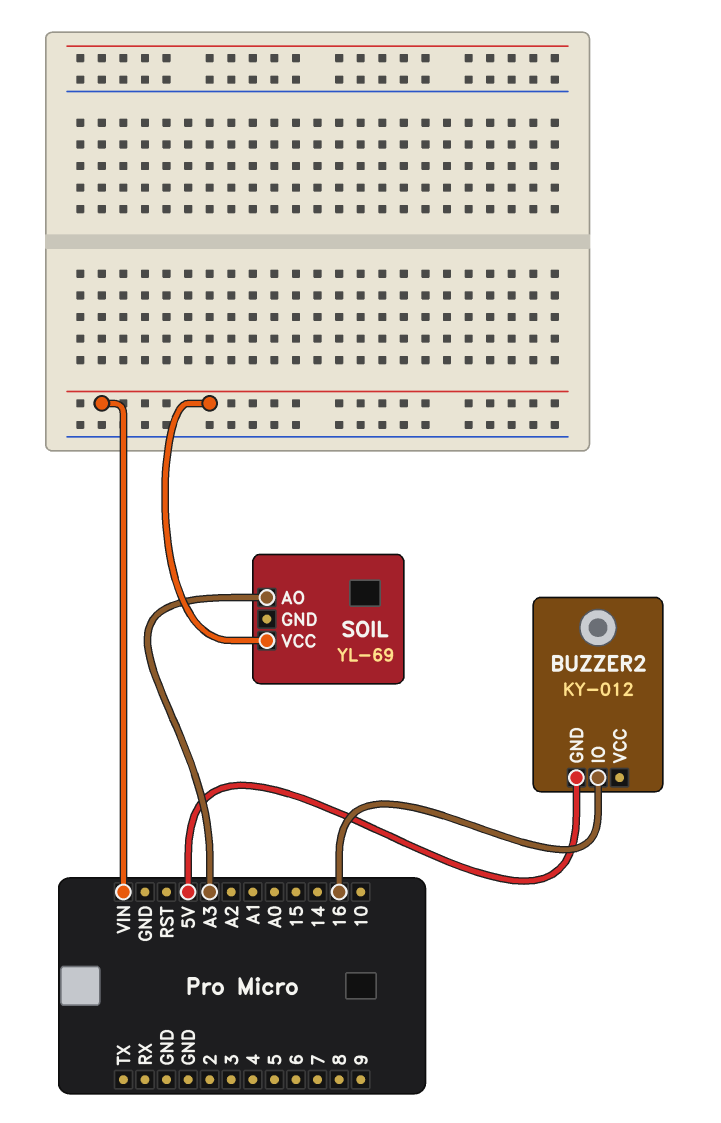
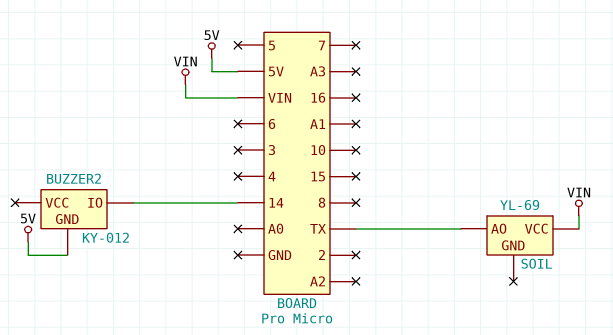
BUZZER2 pin IO: 16 -> 14
SOIL pin AO: A3 -> TX

